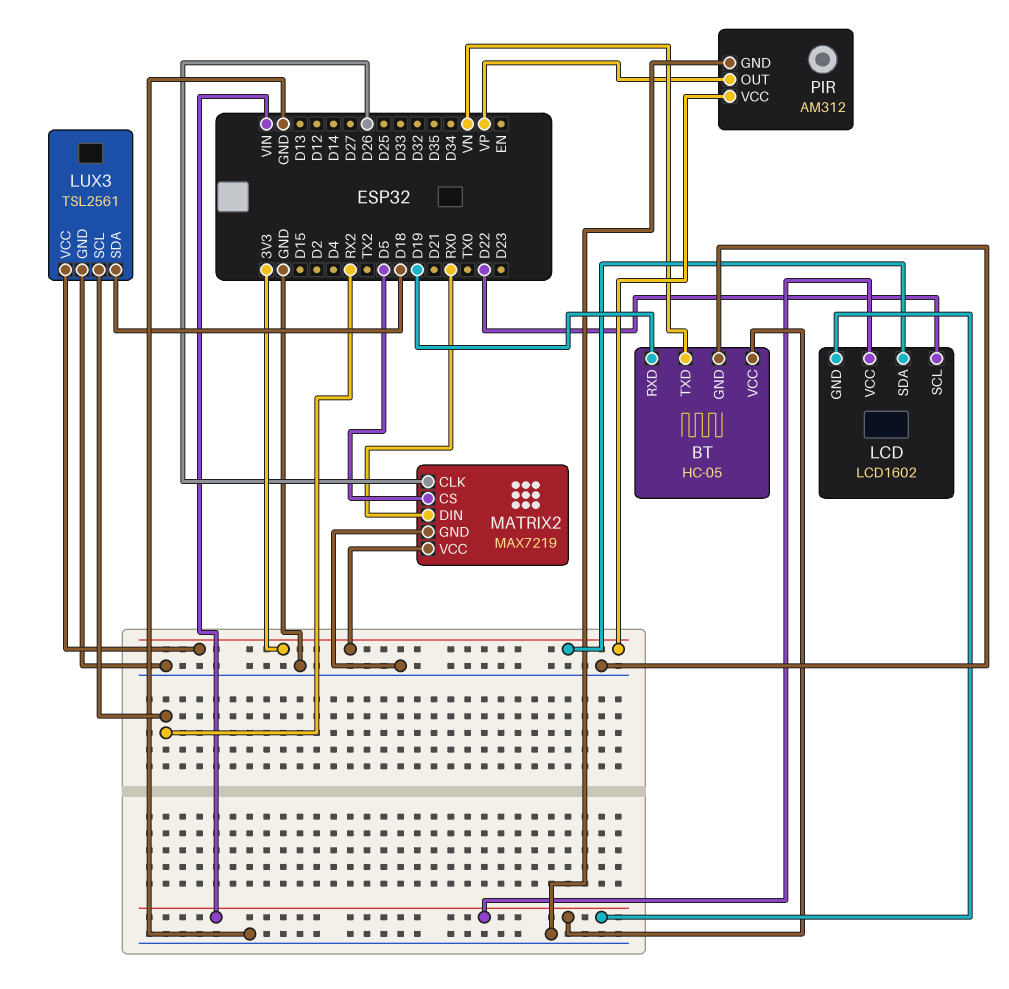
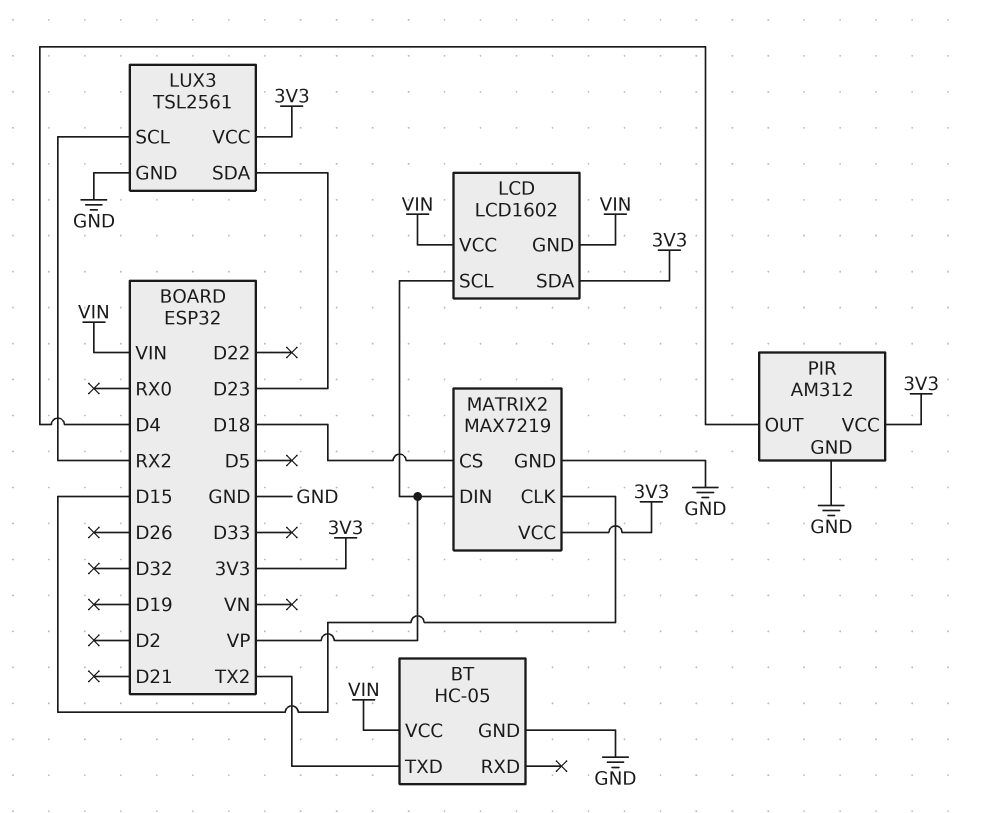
BT pin RXD: D19 -> none
BT pin TXD: VN -> TX2
LCD pin SCL: D22 -> VP
LUX3 pin SDA: D18 -> D23
MATRIX2 pin CLK: D26 -> D15
MATRIX2 pin CS: D5 -> D18
MATRIX2 pin DIN: RX0 -> VP
PIR pin OUT: VP -> D4

